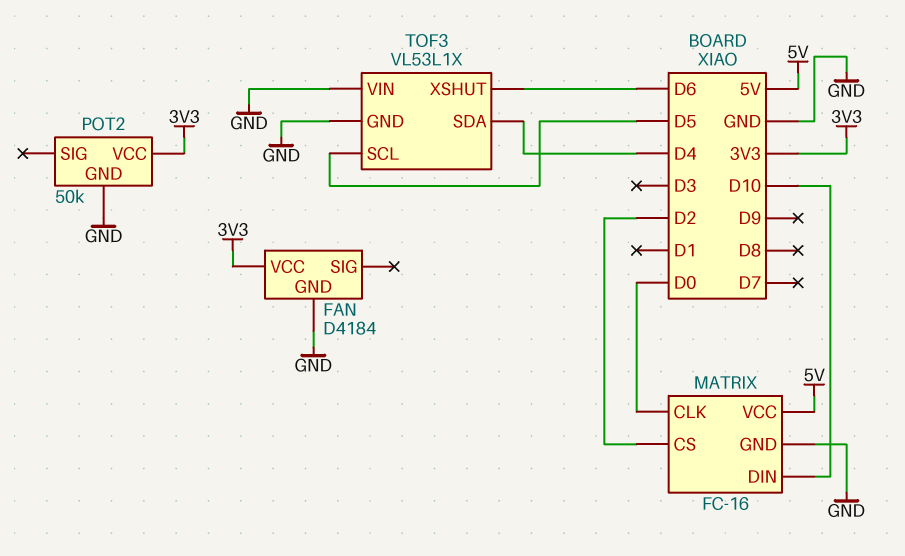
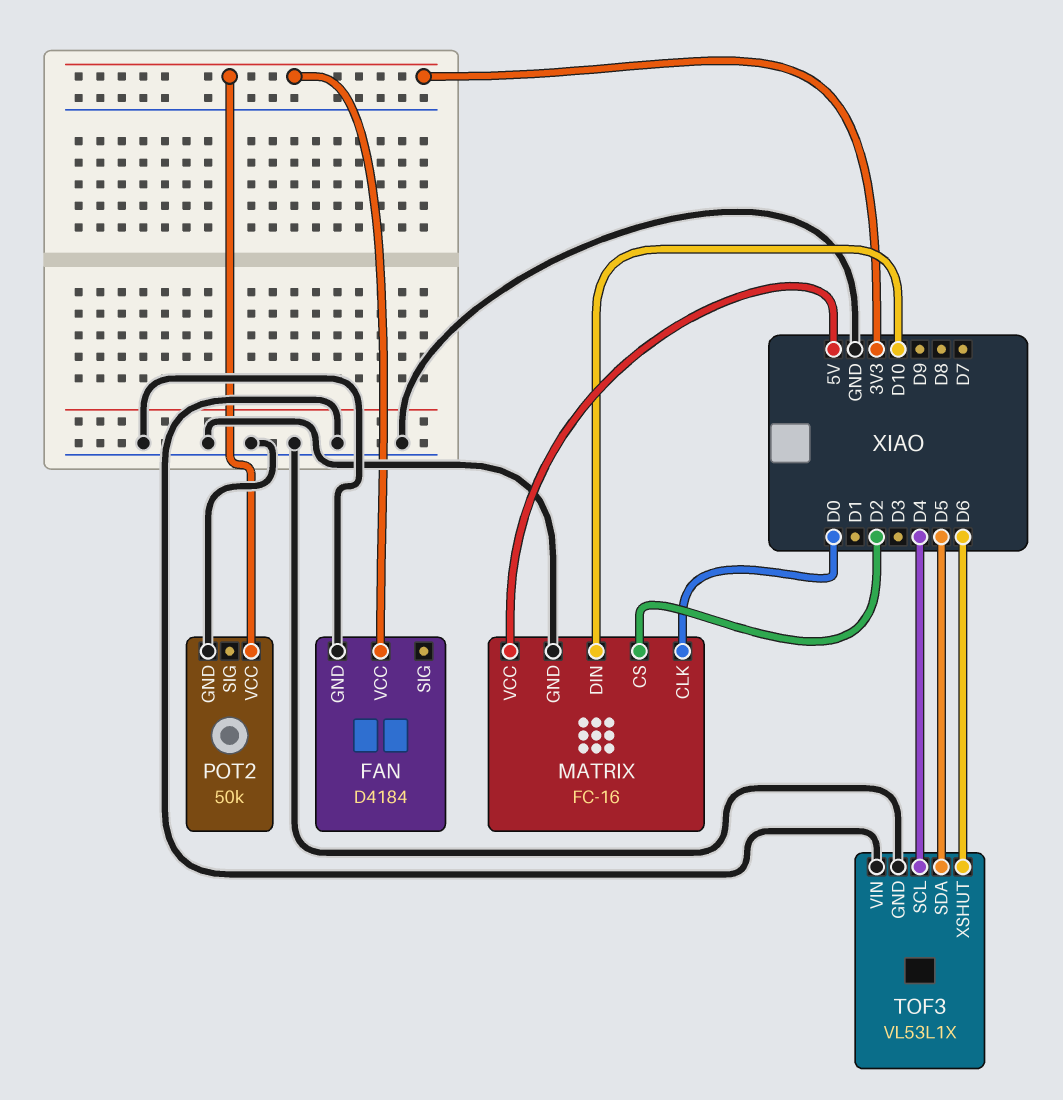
TOF3 pin SCL: D5 -> D4
TOF3 pin SDA: D4 -> D5

